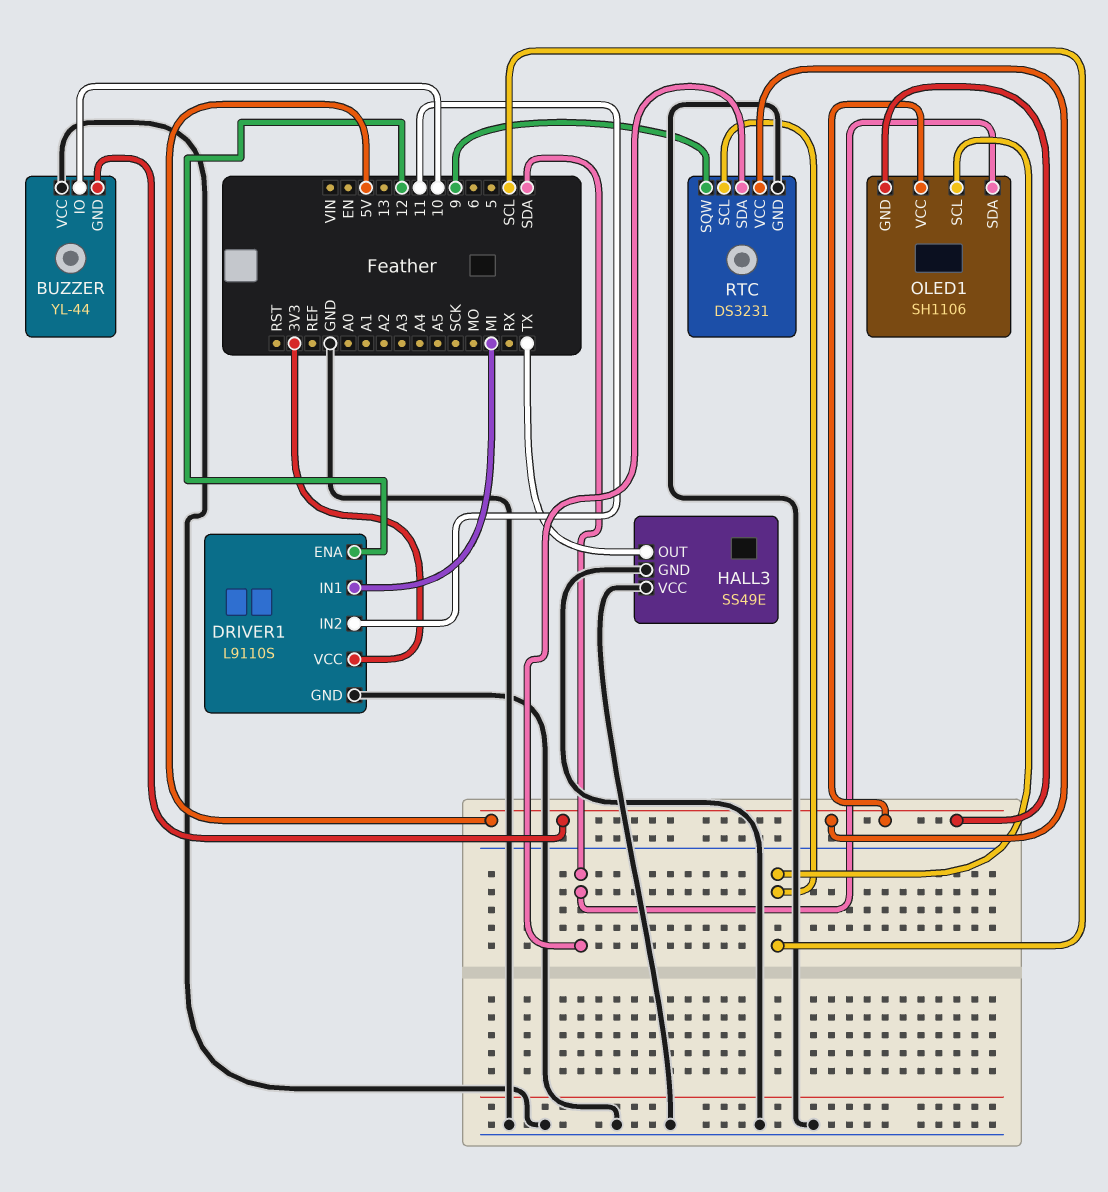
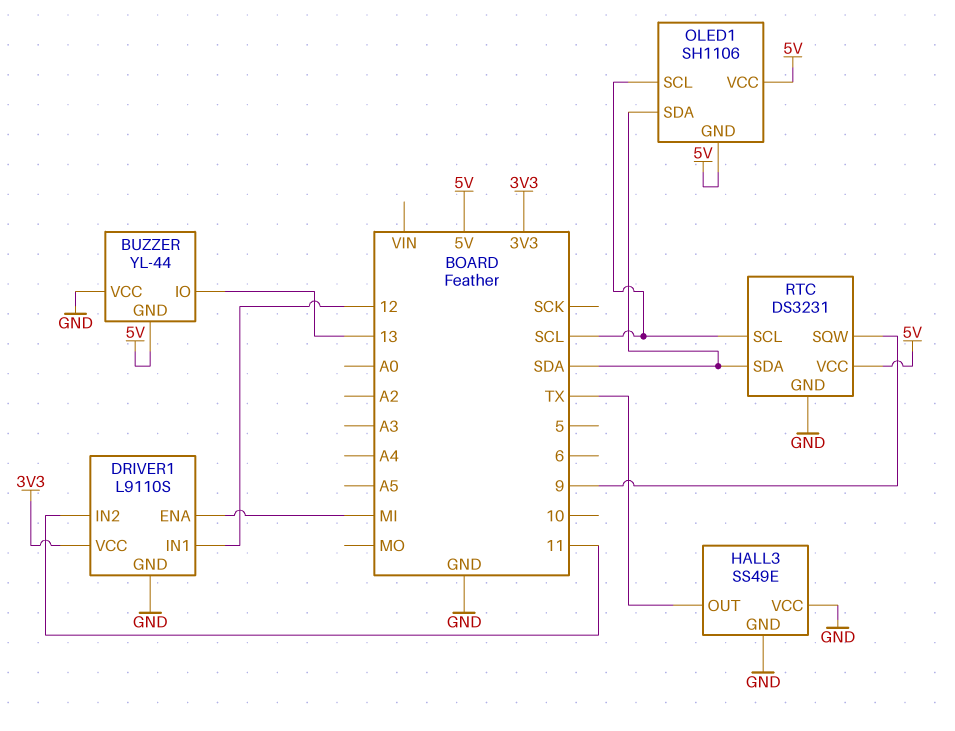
BUZZER pin IO: 10 -> 13
DRIVER1 pin ENA: 12 -> MI
DRIVER1 pin IN1: MI -> 12

